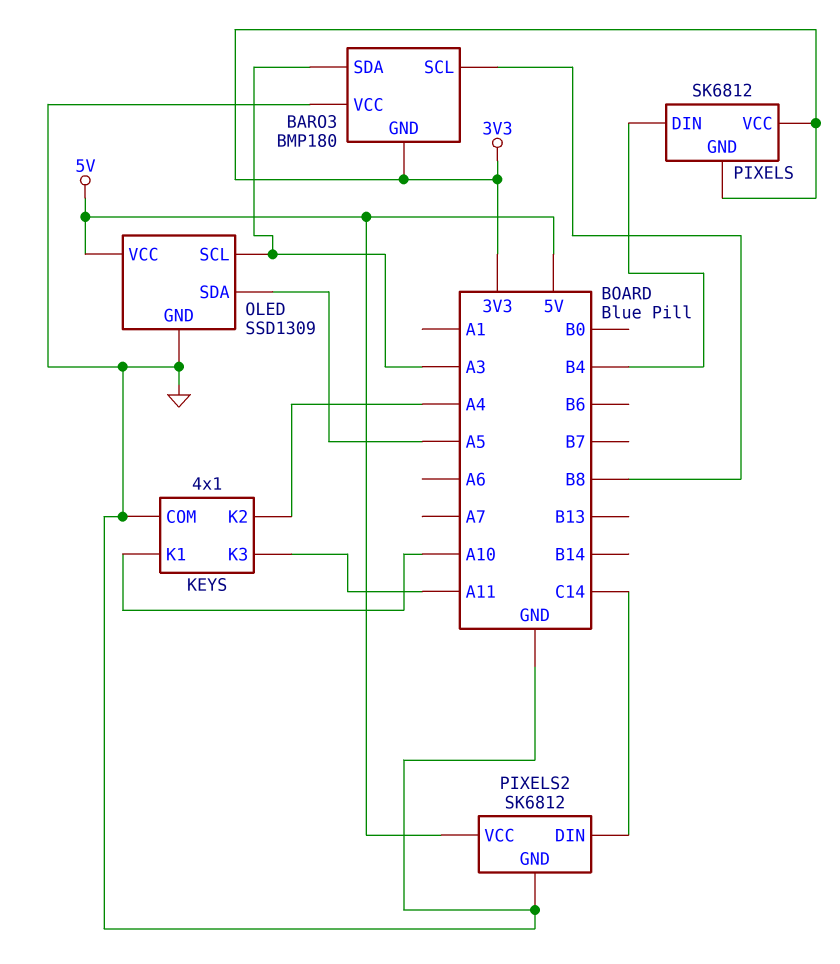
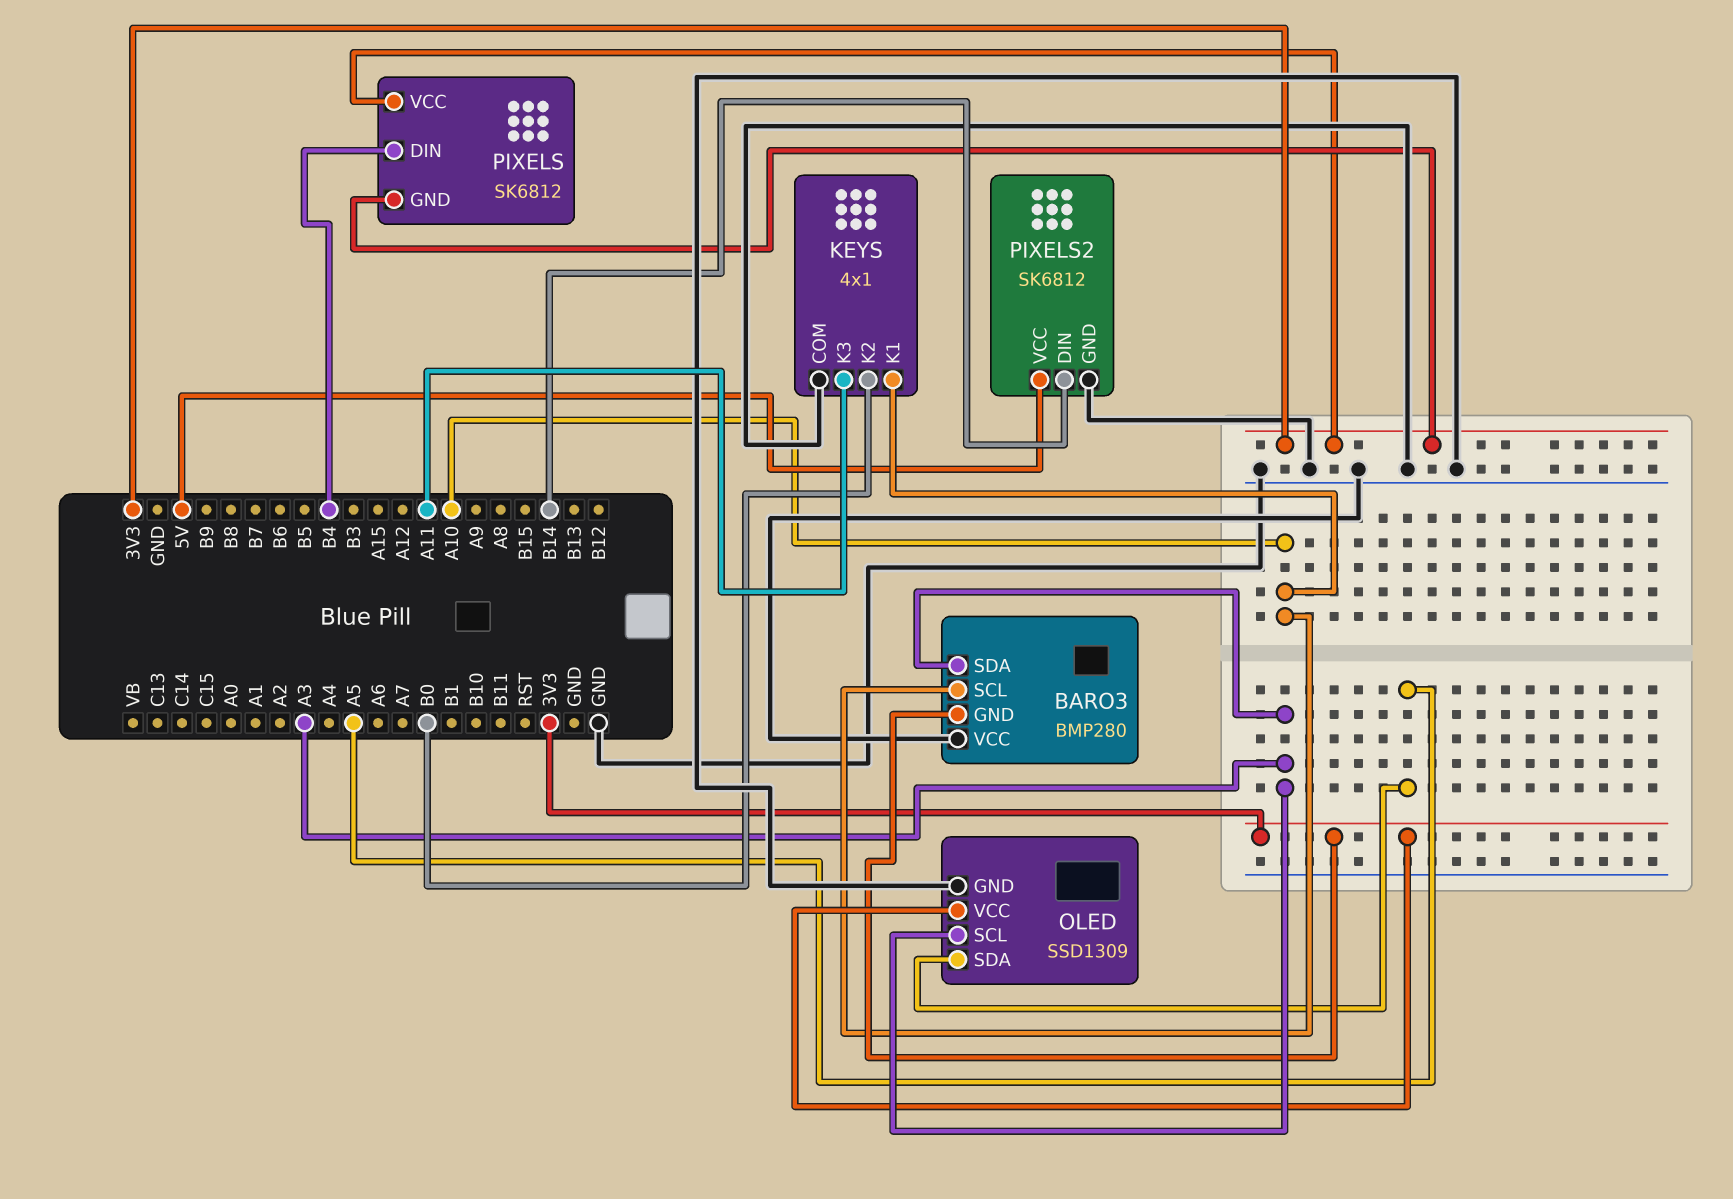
BARO3: BMP180 -> BMP280
BARO3 pin SCL: B8 -> A10
KEYS pin K2: A4 -> B0
OLED pin VCC: 5V -> 3V3
PIXELS2 pin DIN: C14 -> B14

